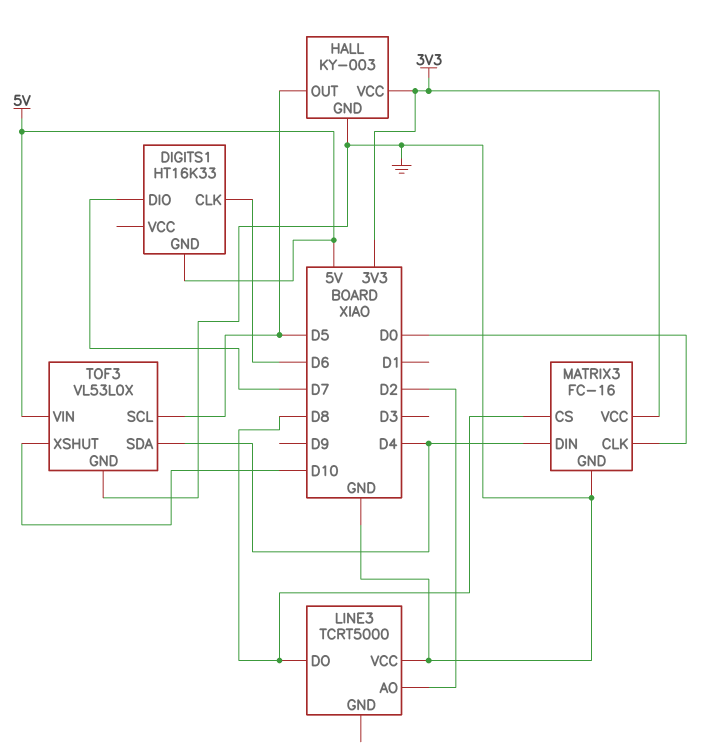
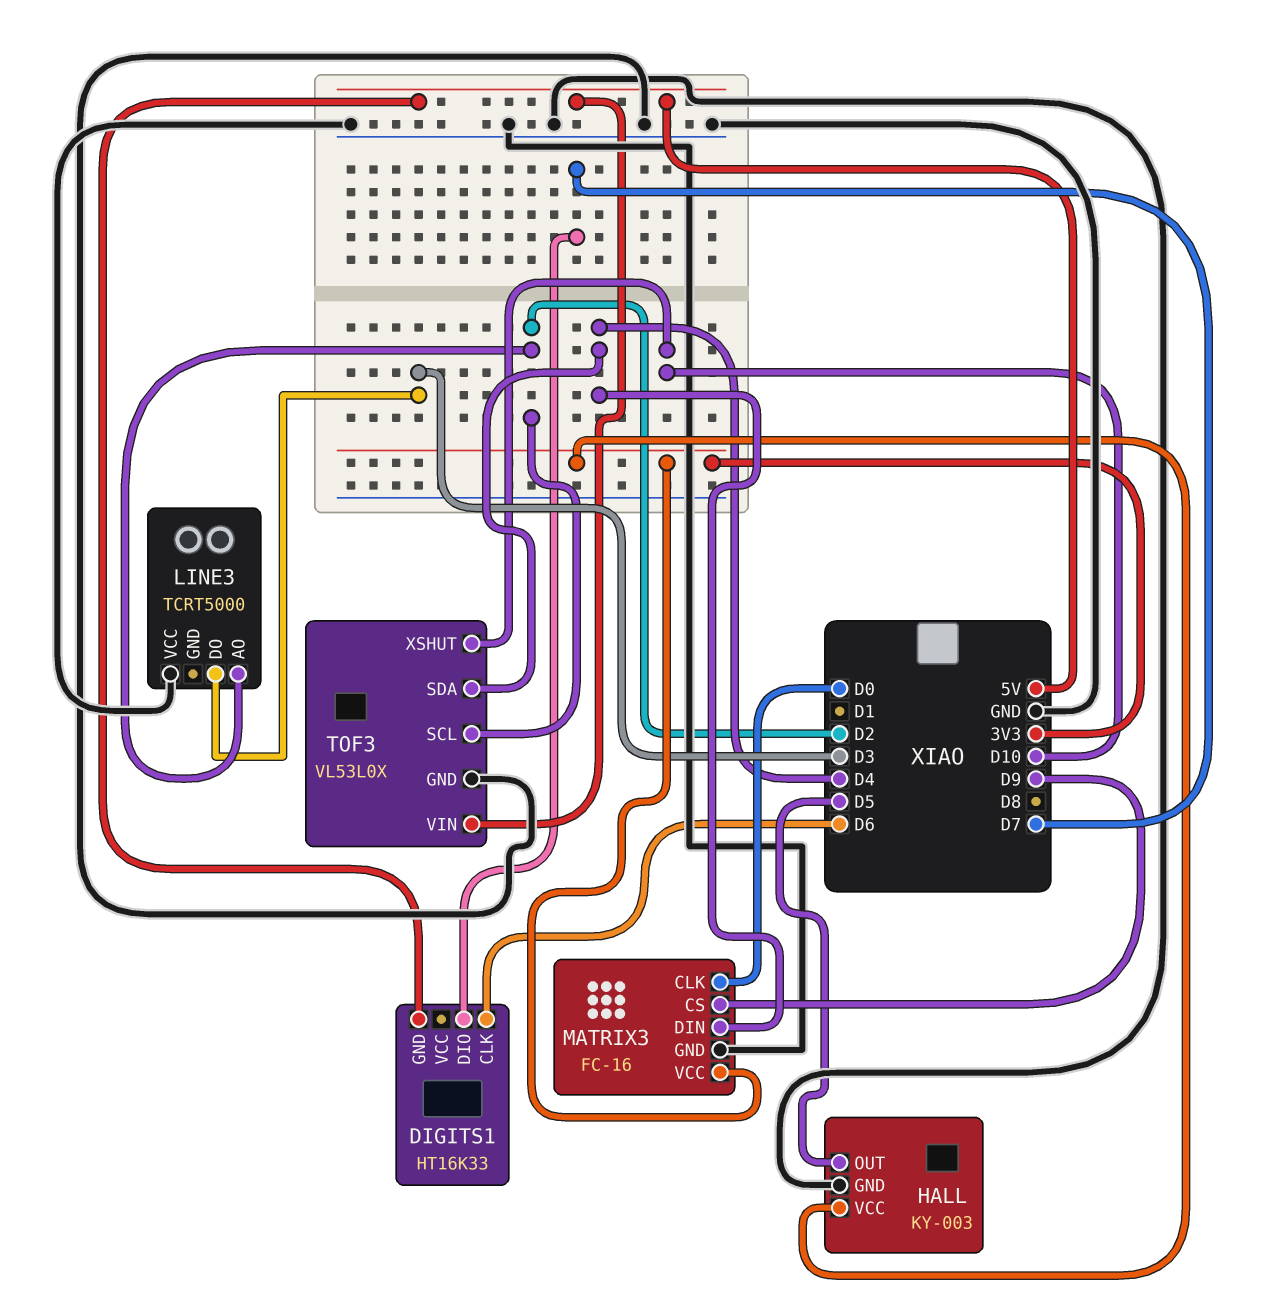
LINE3 pin DO: D8 -> D3
MATRIX3 pin CS: D8 -> D9
TOF3 pin SCL: D5 -> D2

